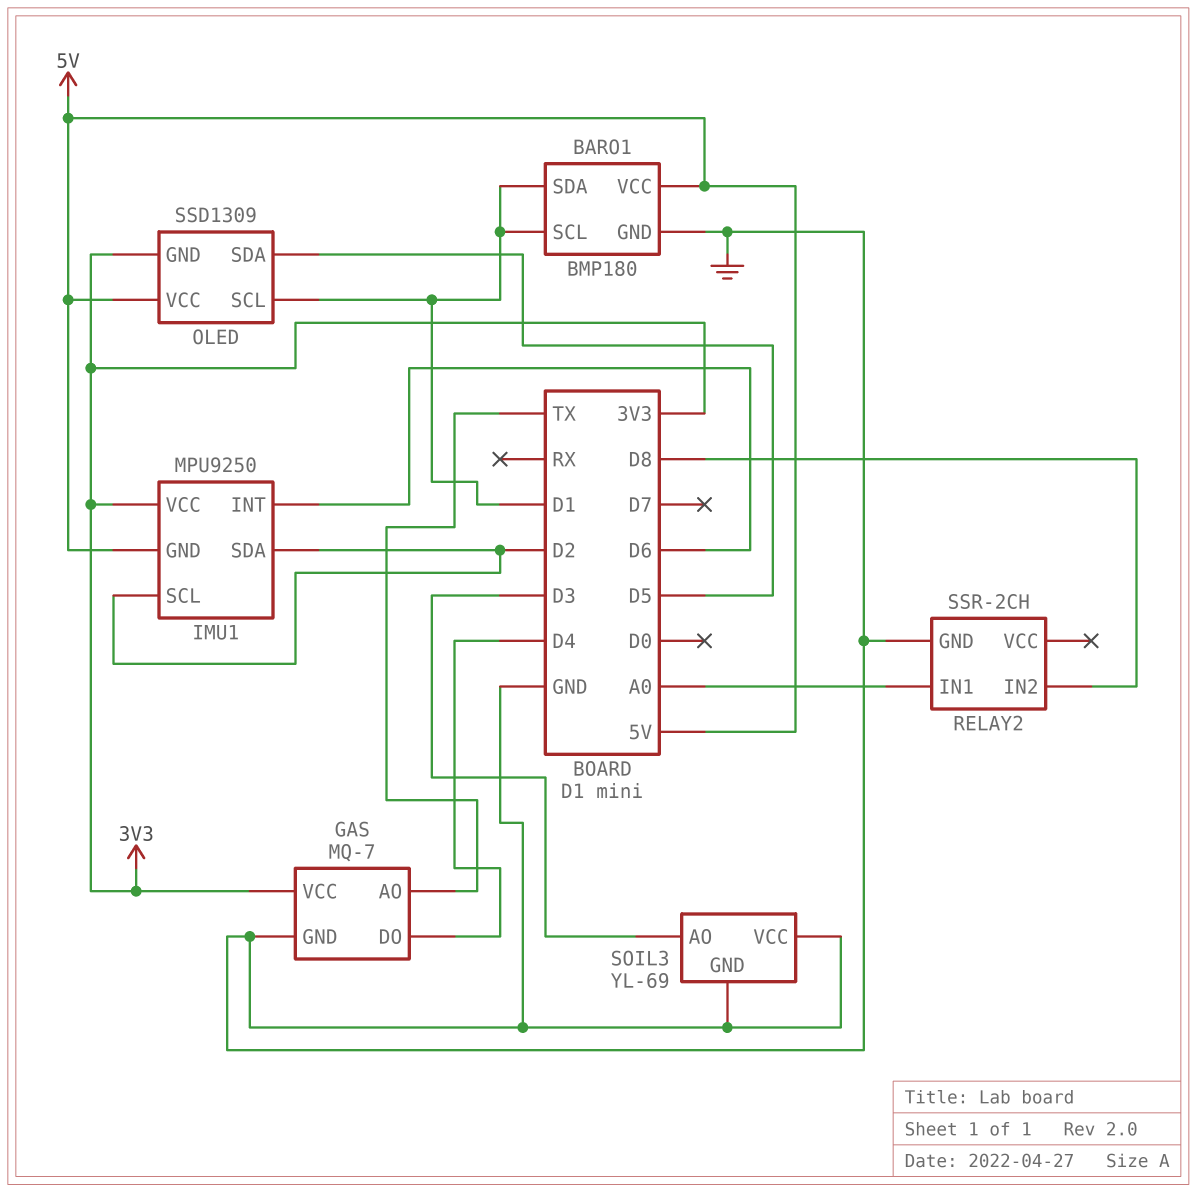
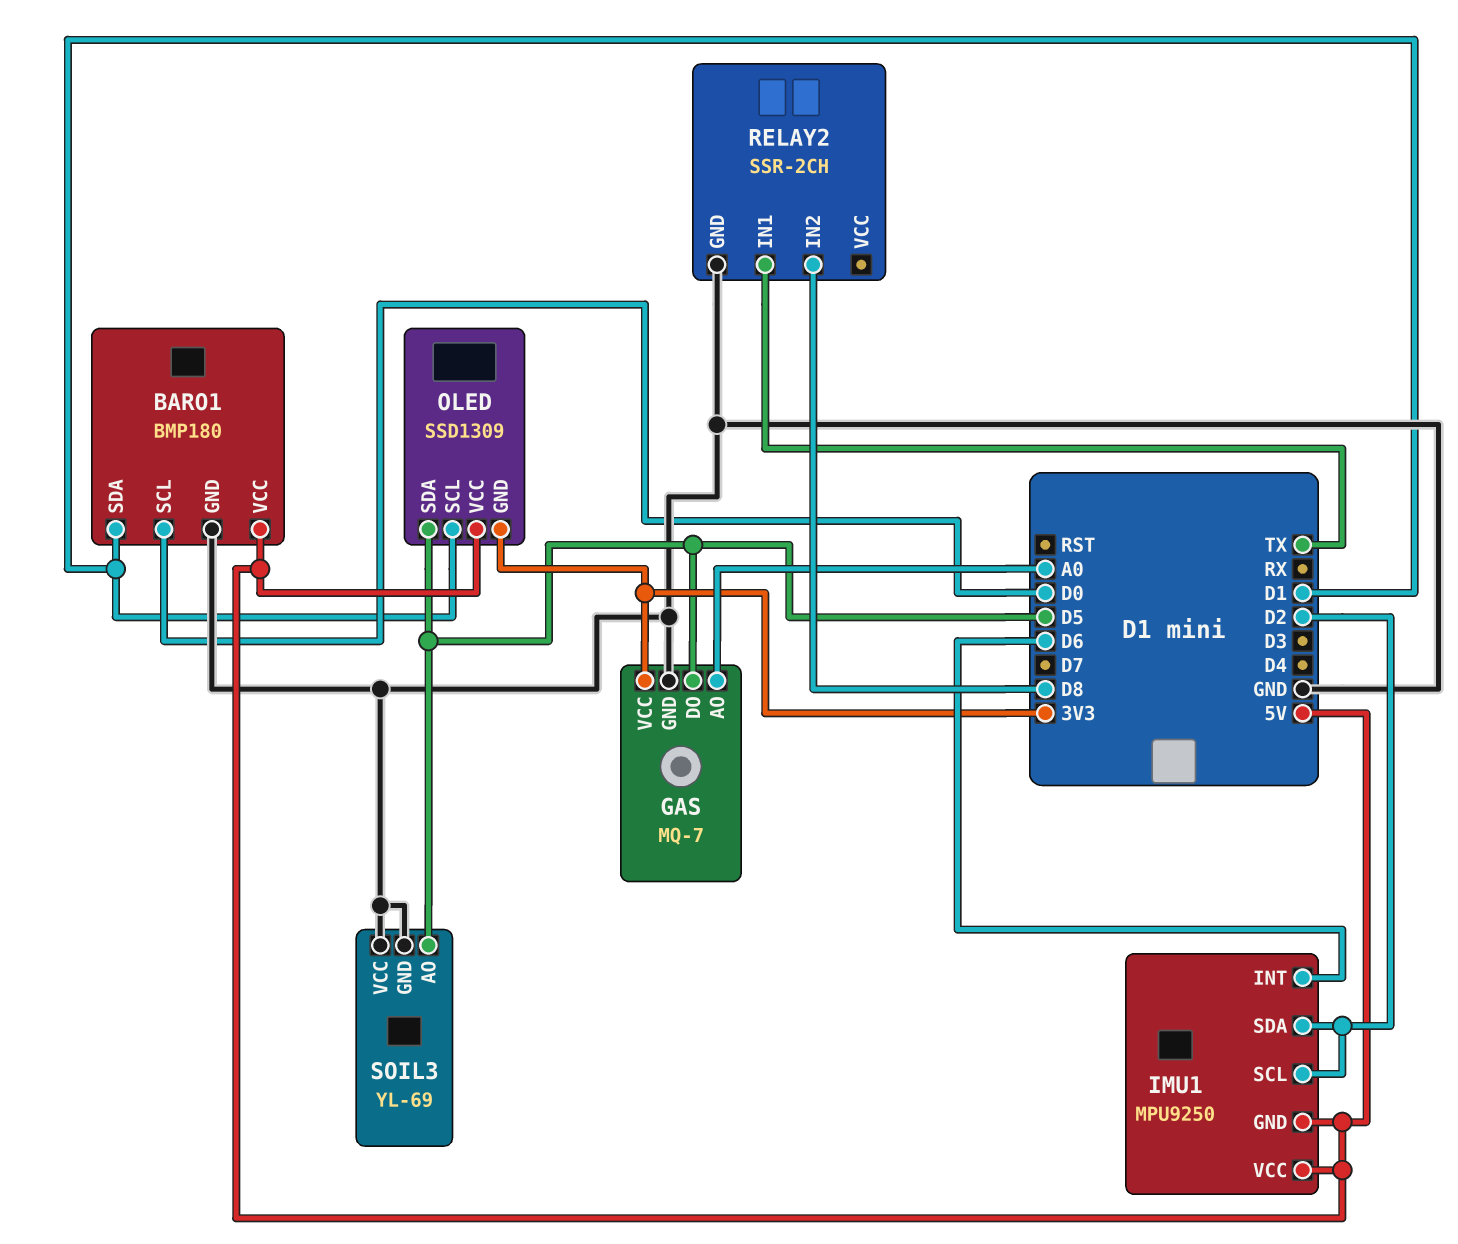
BARO1 pin SCL: D1 -> D0
GAS pin AO: TX -> A0
GAS pin DO: D4 -> D5
IMU1 pin VCC: 3V3 -> 5V
RELAY2 pin IN1: A0 -> TX
SOIL3 pin AO: D3 -> D5

